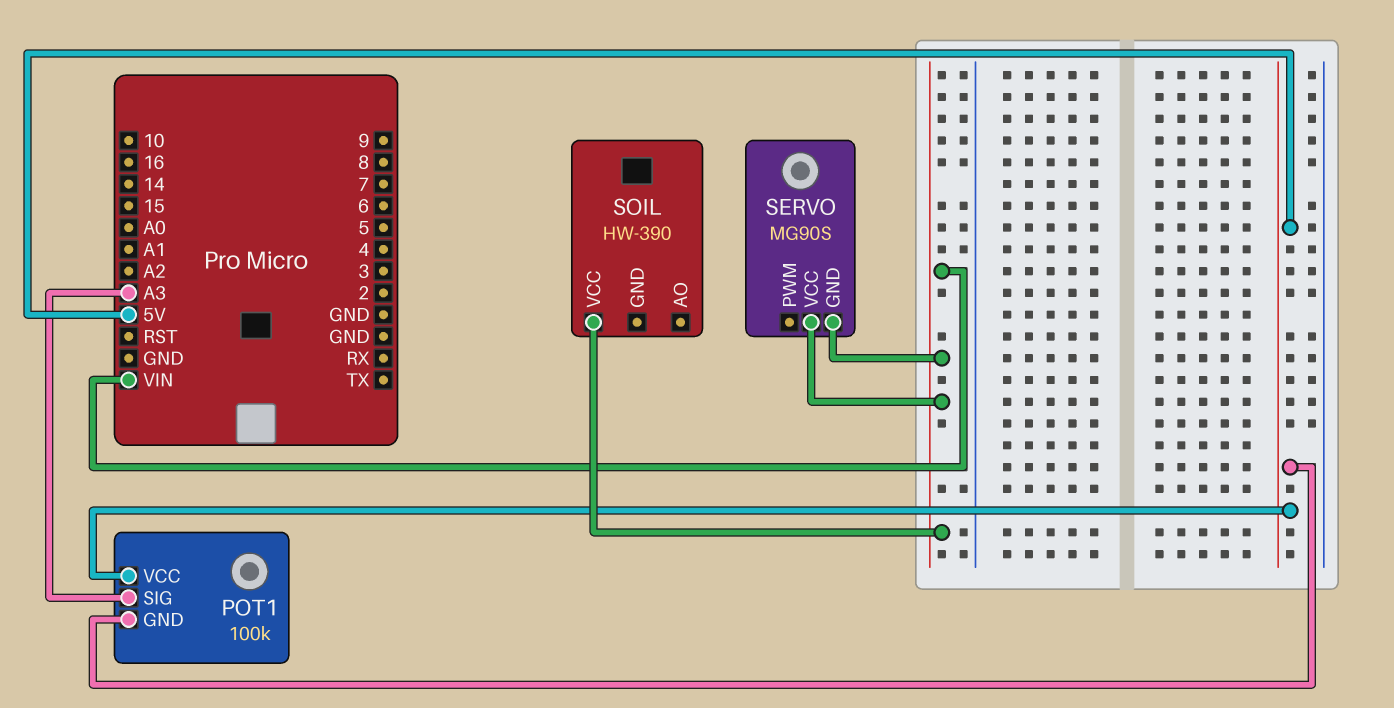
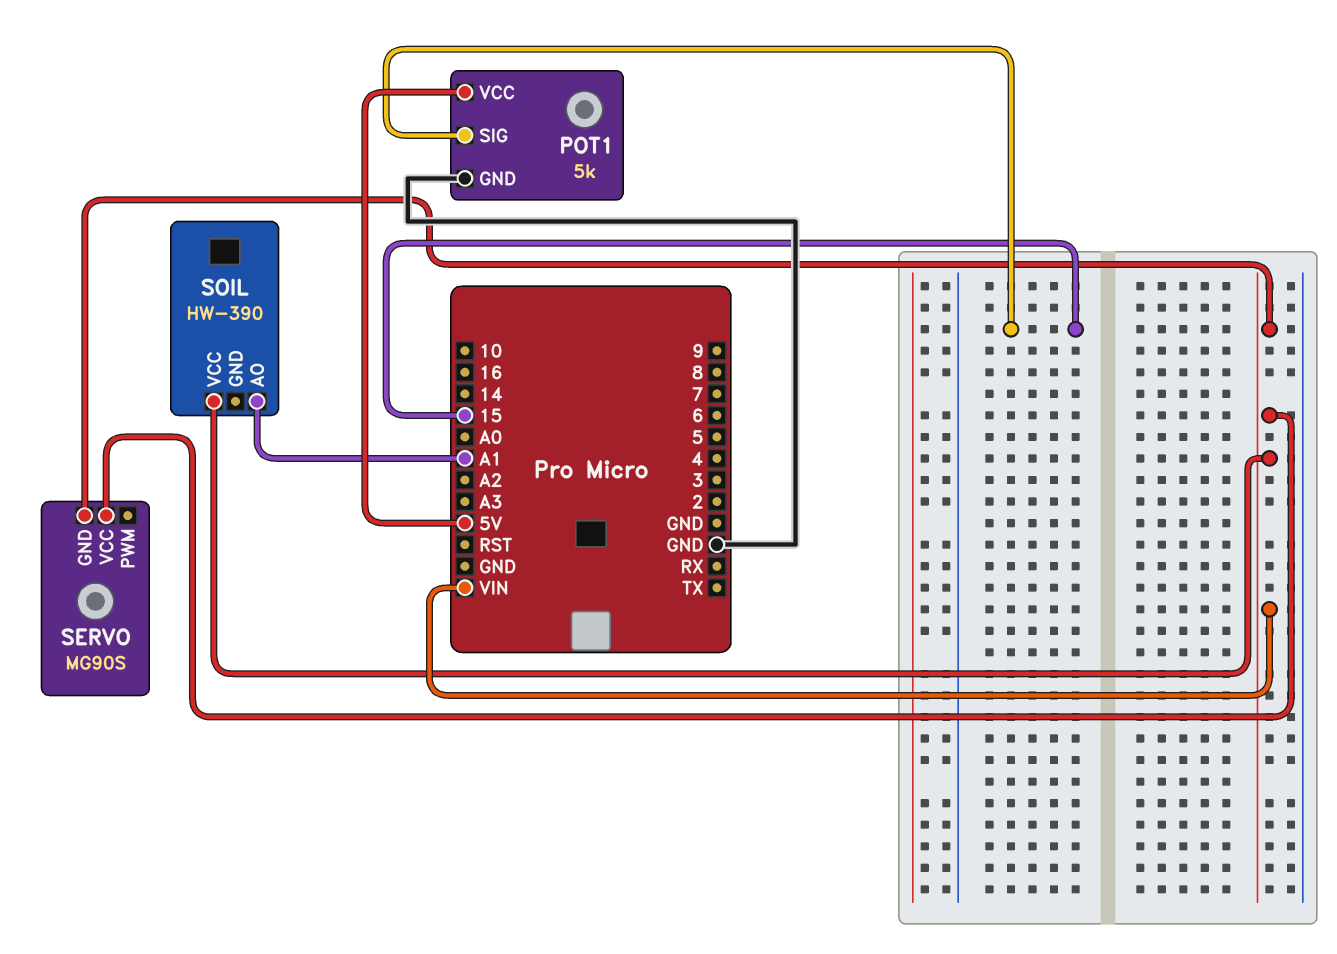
POT1: 100k -> 5k
POT1 pin GND: 5V -> GND
POT1 pin SIG: A3 -> 15
SOIL pin AO: none -> A1

